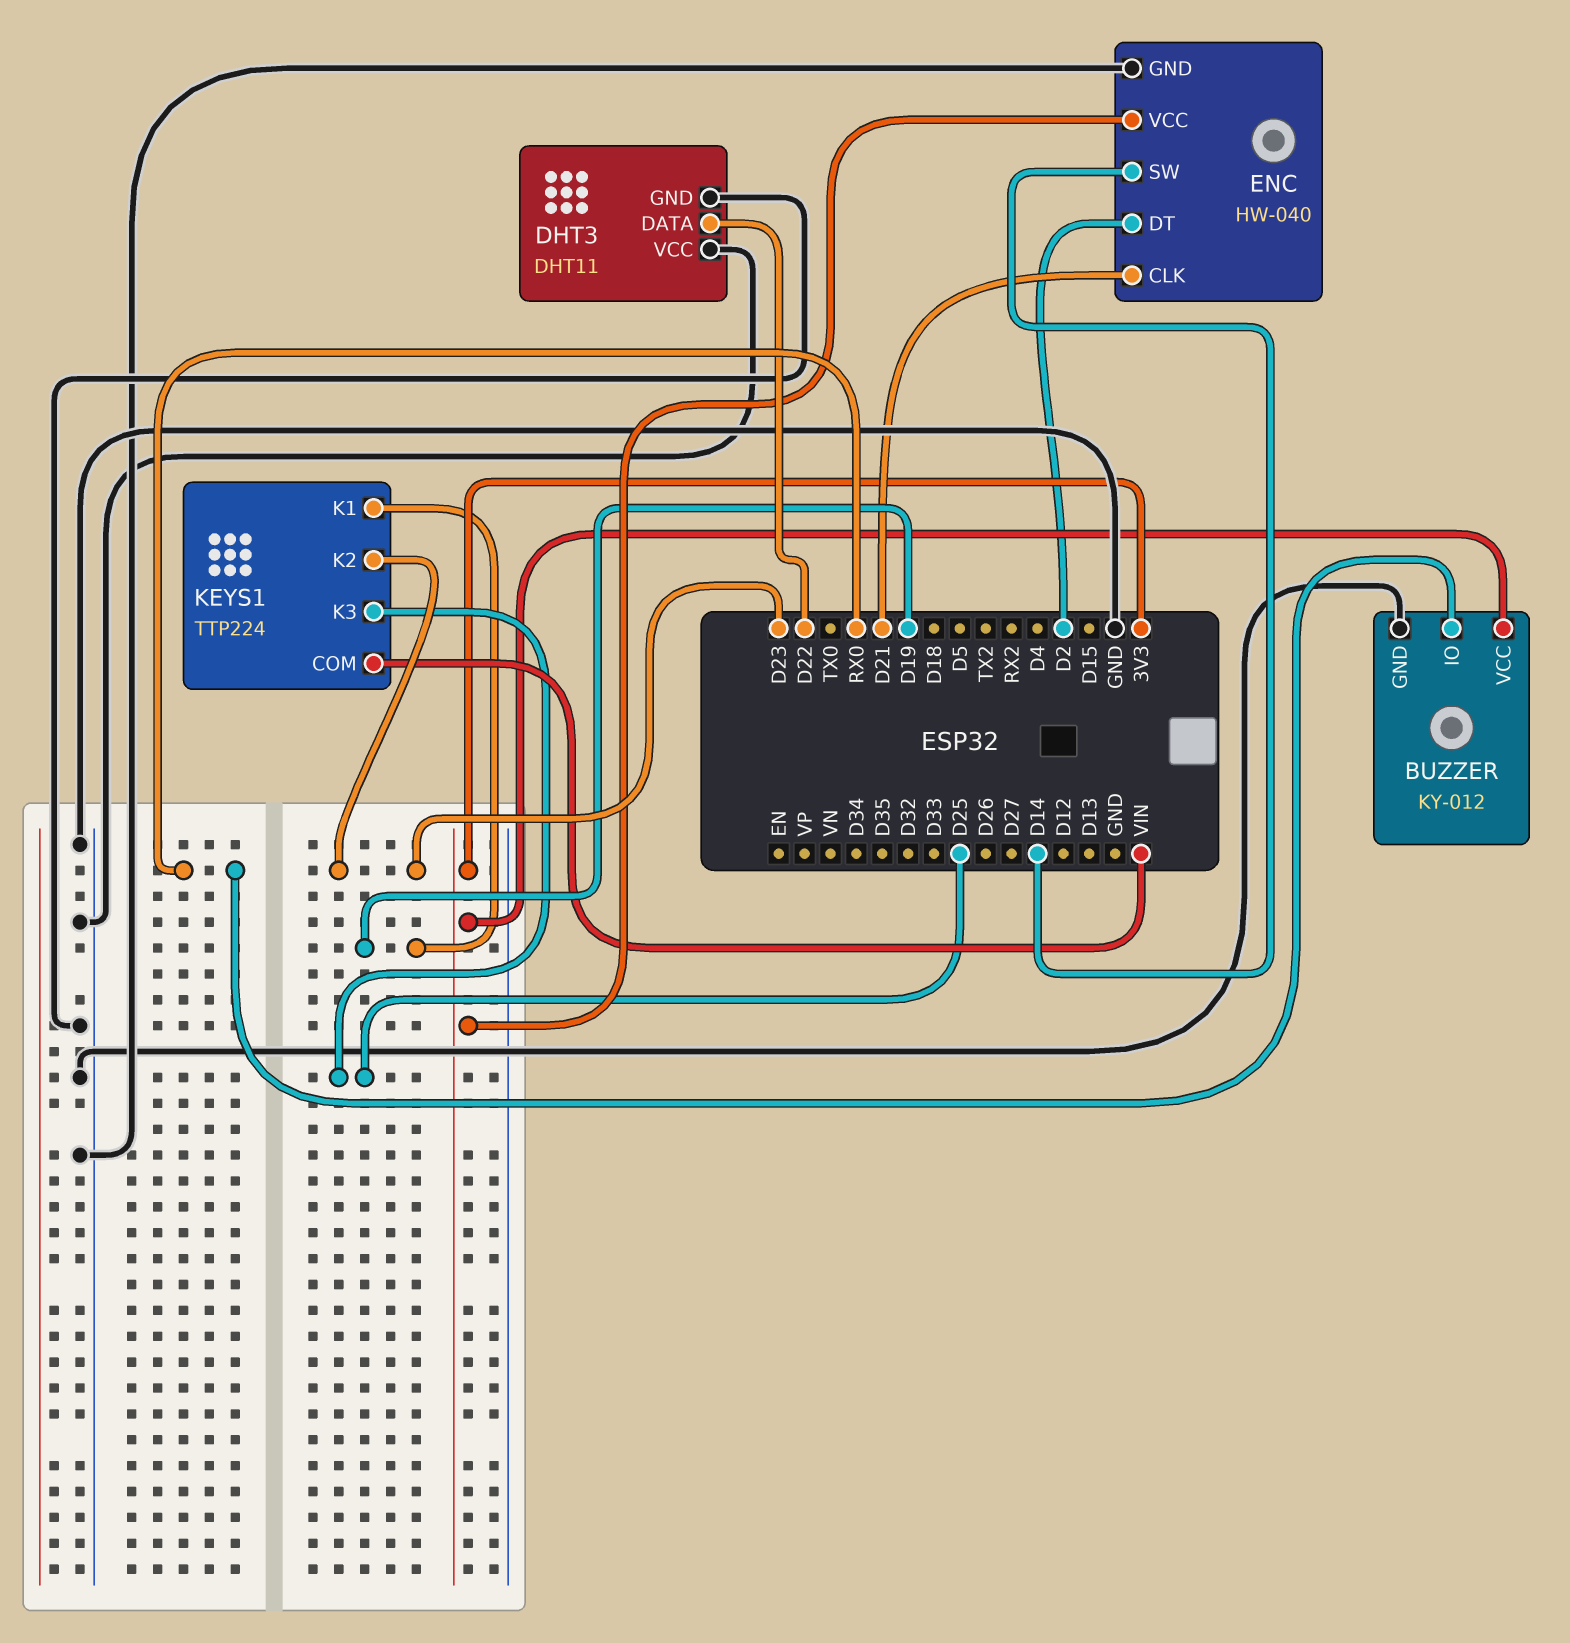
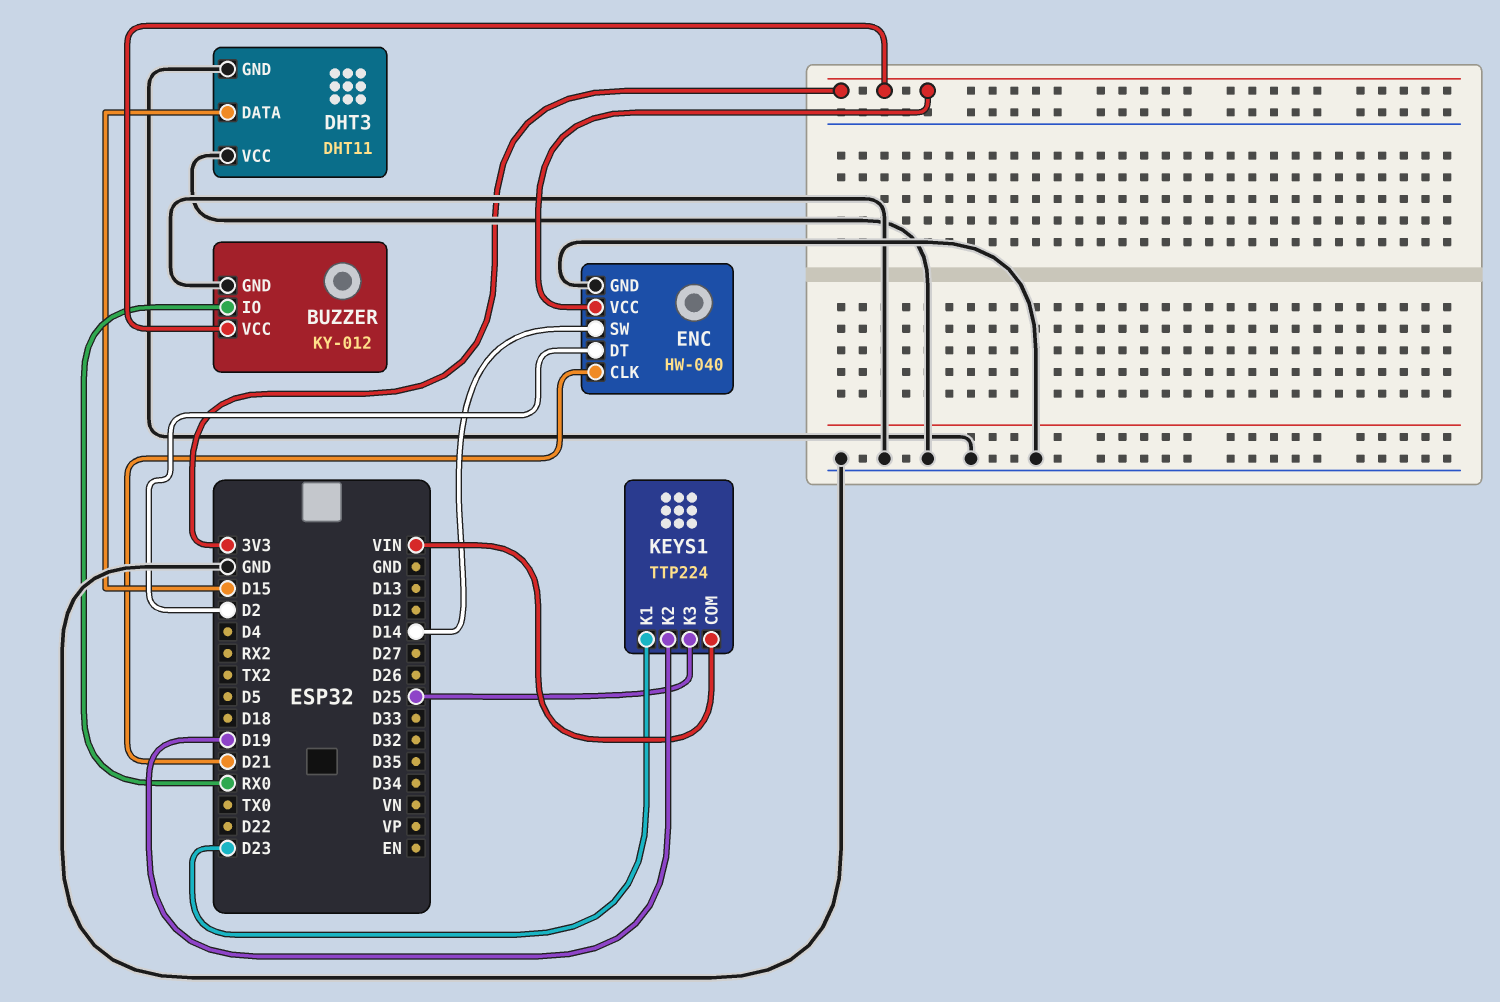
DHT3 pin DATA: D22 -> D15
KEYS1 pin K1: D19 -> D23
KEYS1 pin K2: D23 -> D19

